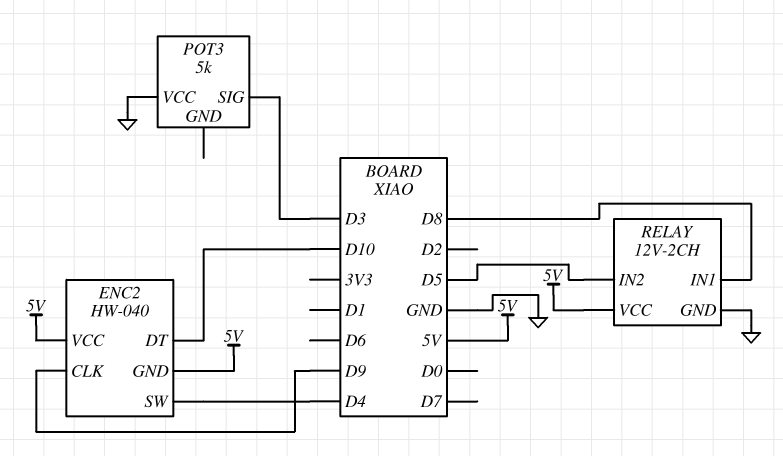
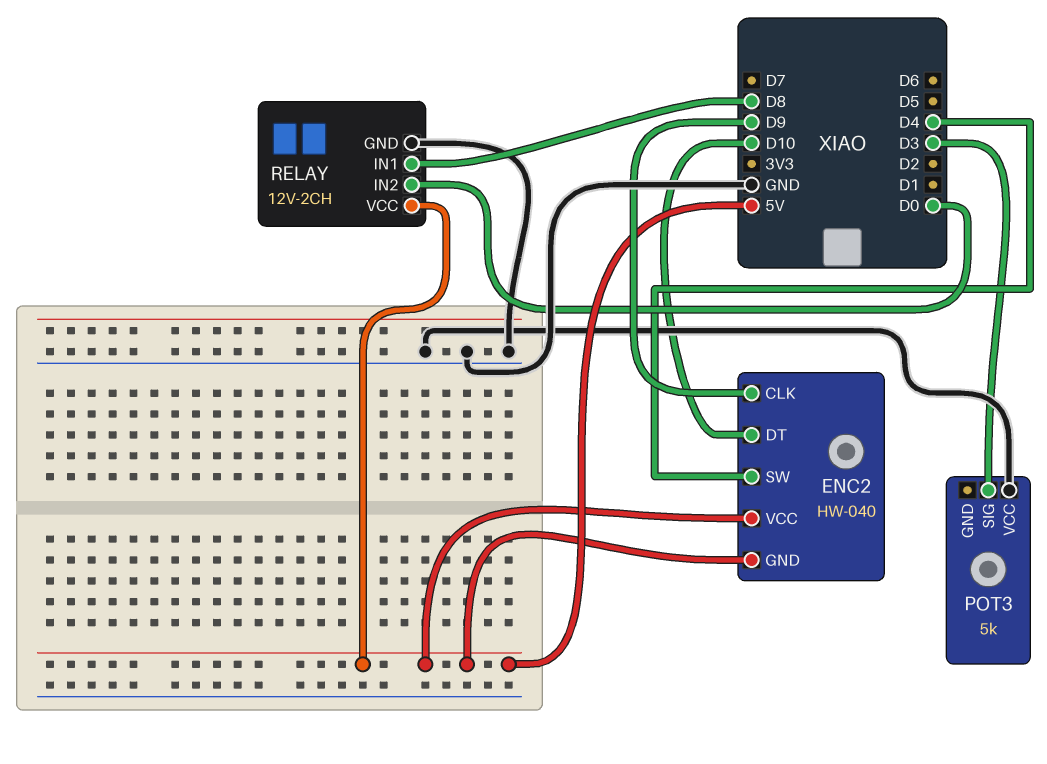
RELAY pin IN2: D5 -> D0

